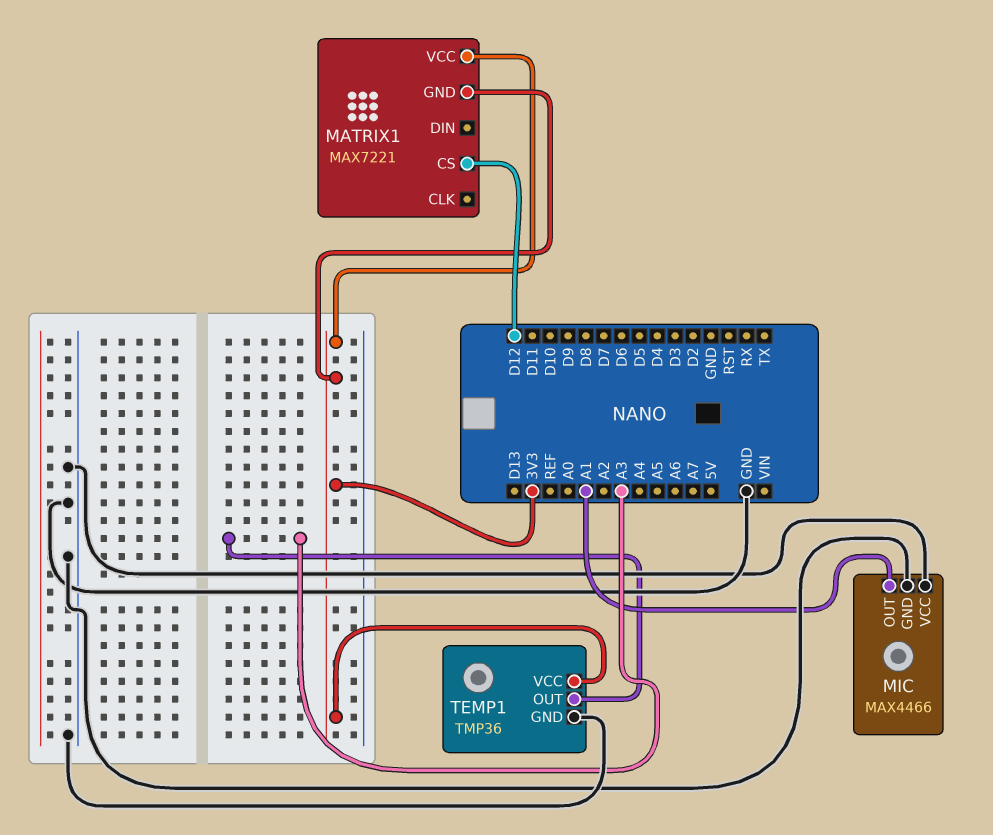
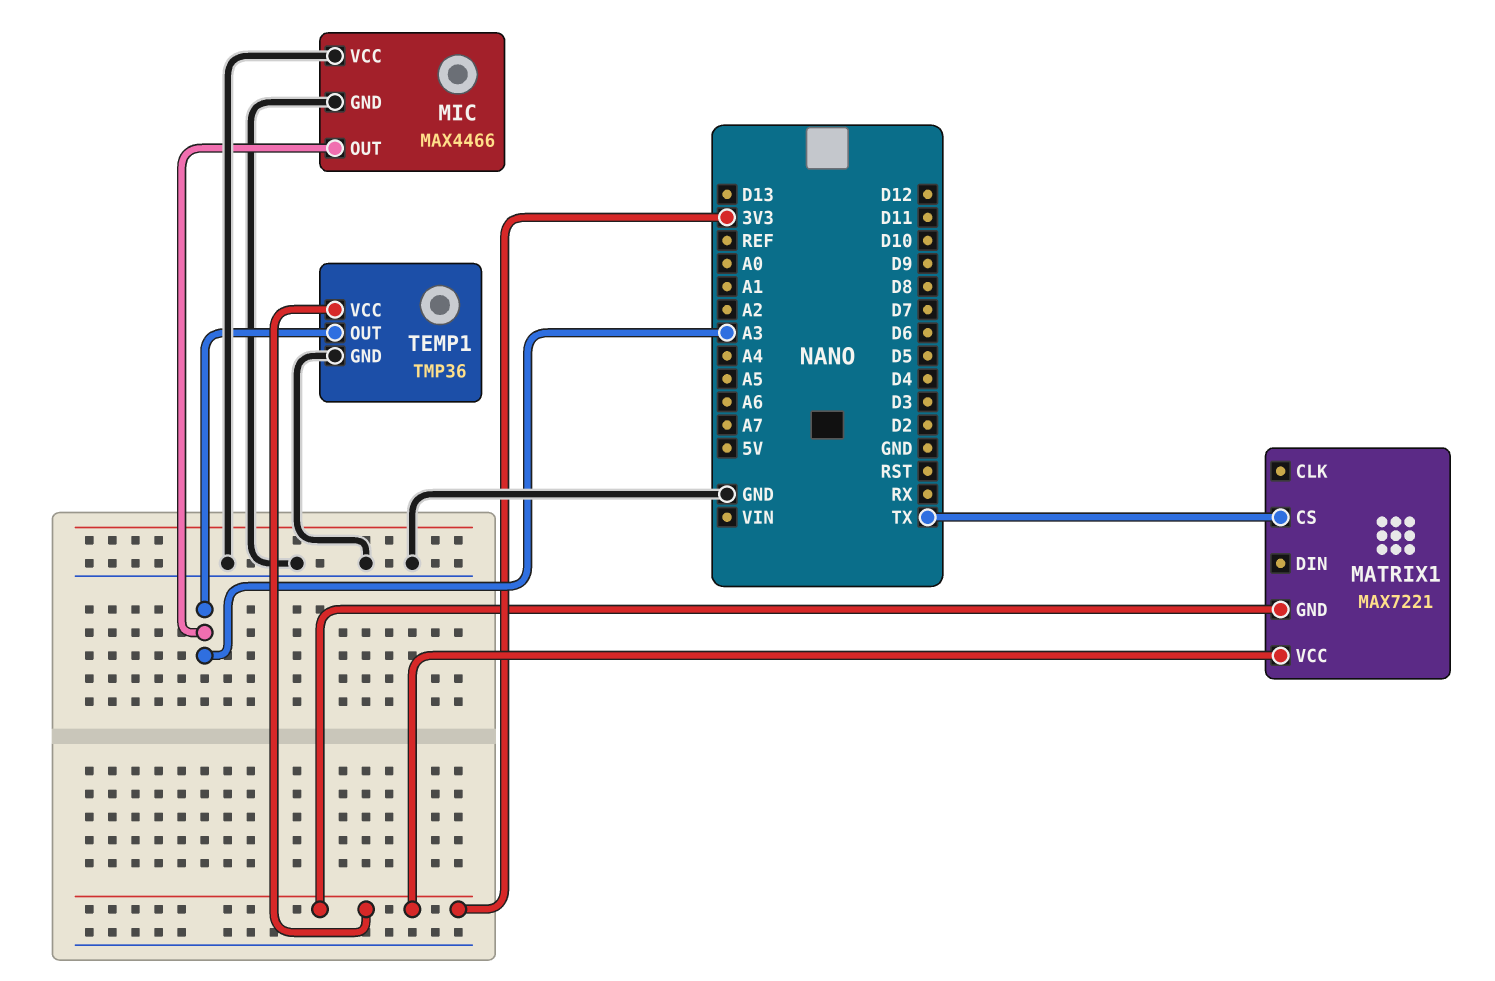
MATRIX1 pin CS: D12 -> TX
MIC pin OUT: A1 -> A3

